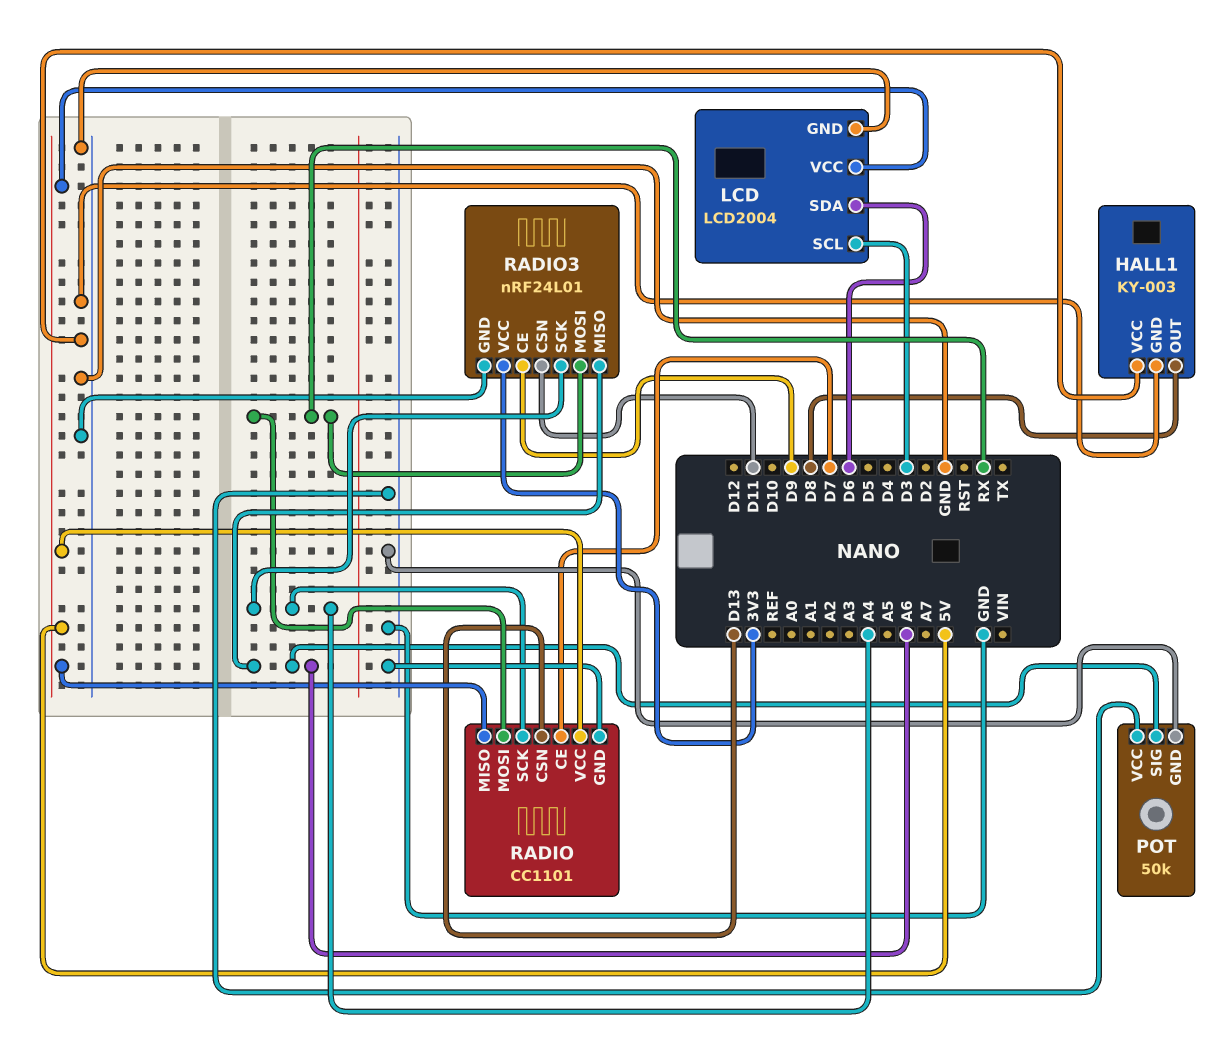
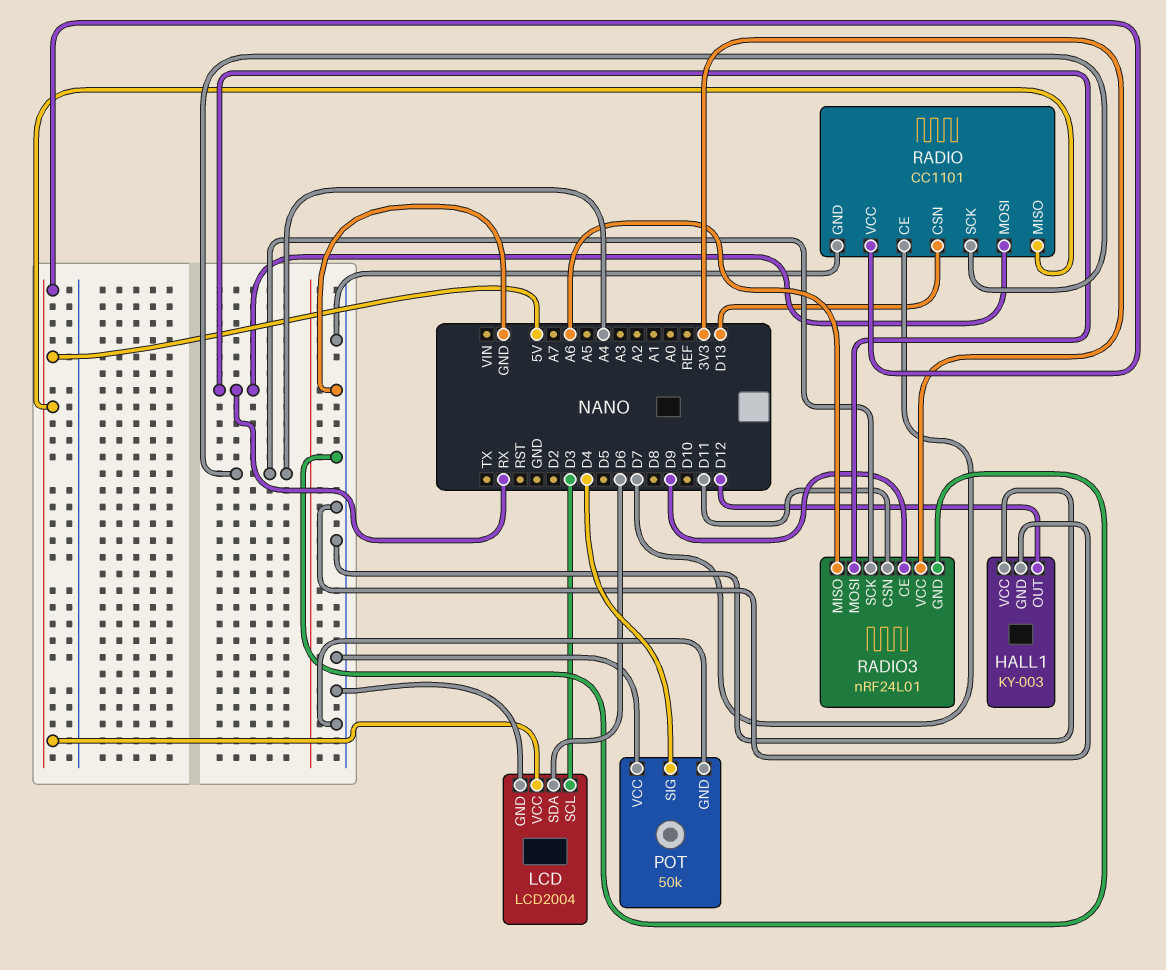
HALL1 pin OUT: D8 -> D12
POT pin SIG: A6 -> D4

